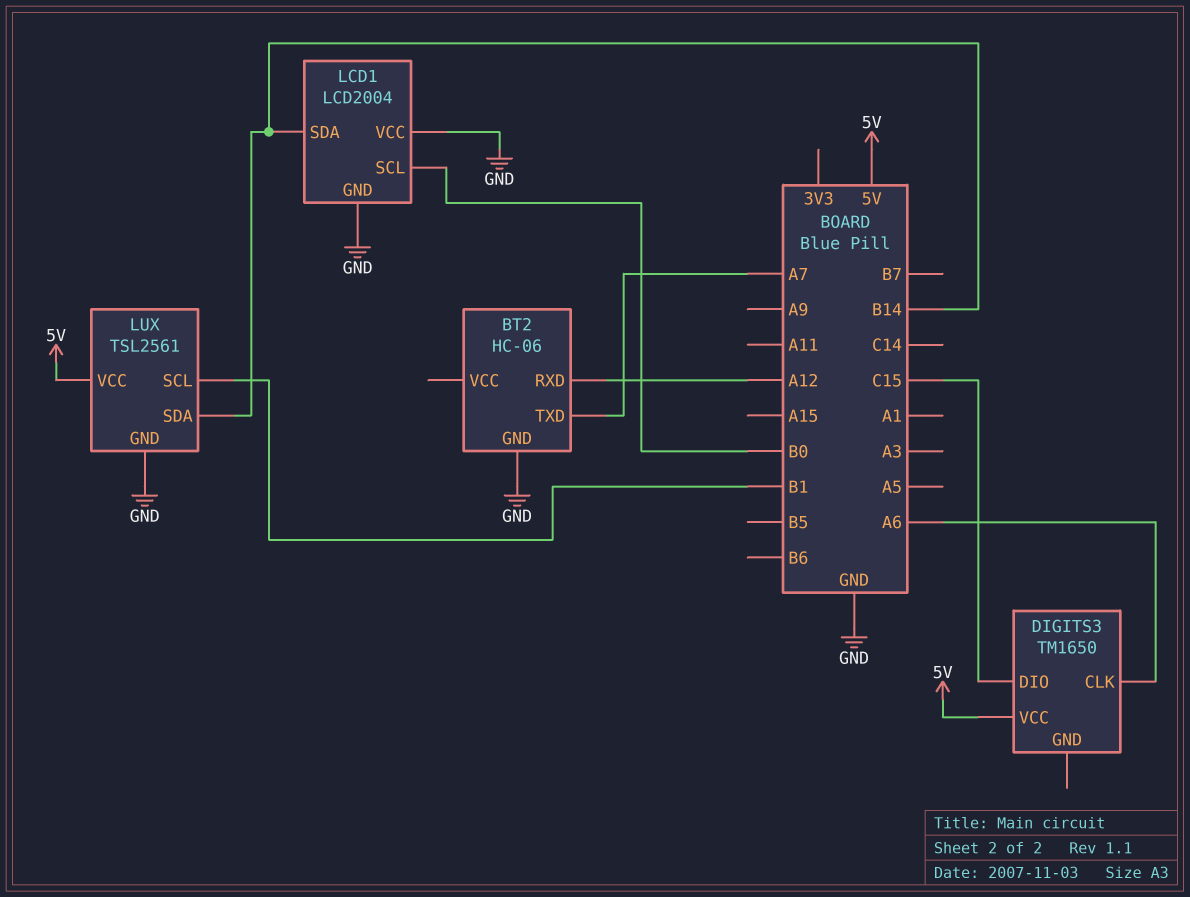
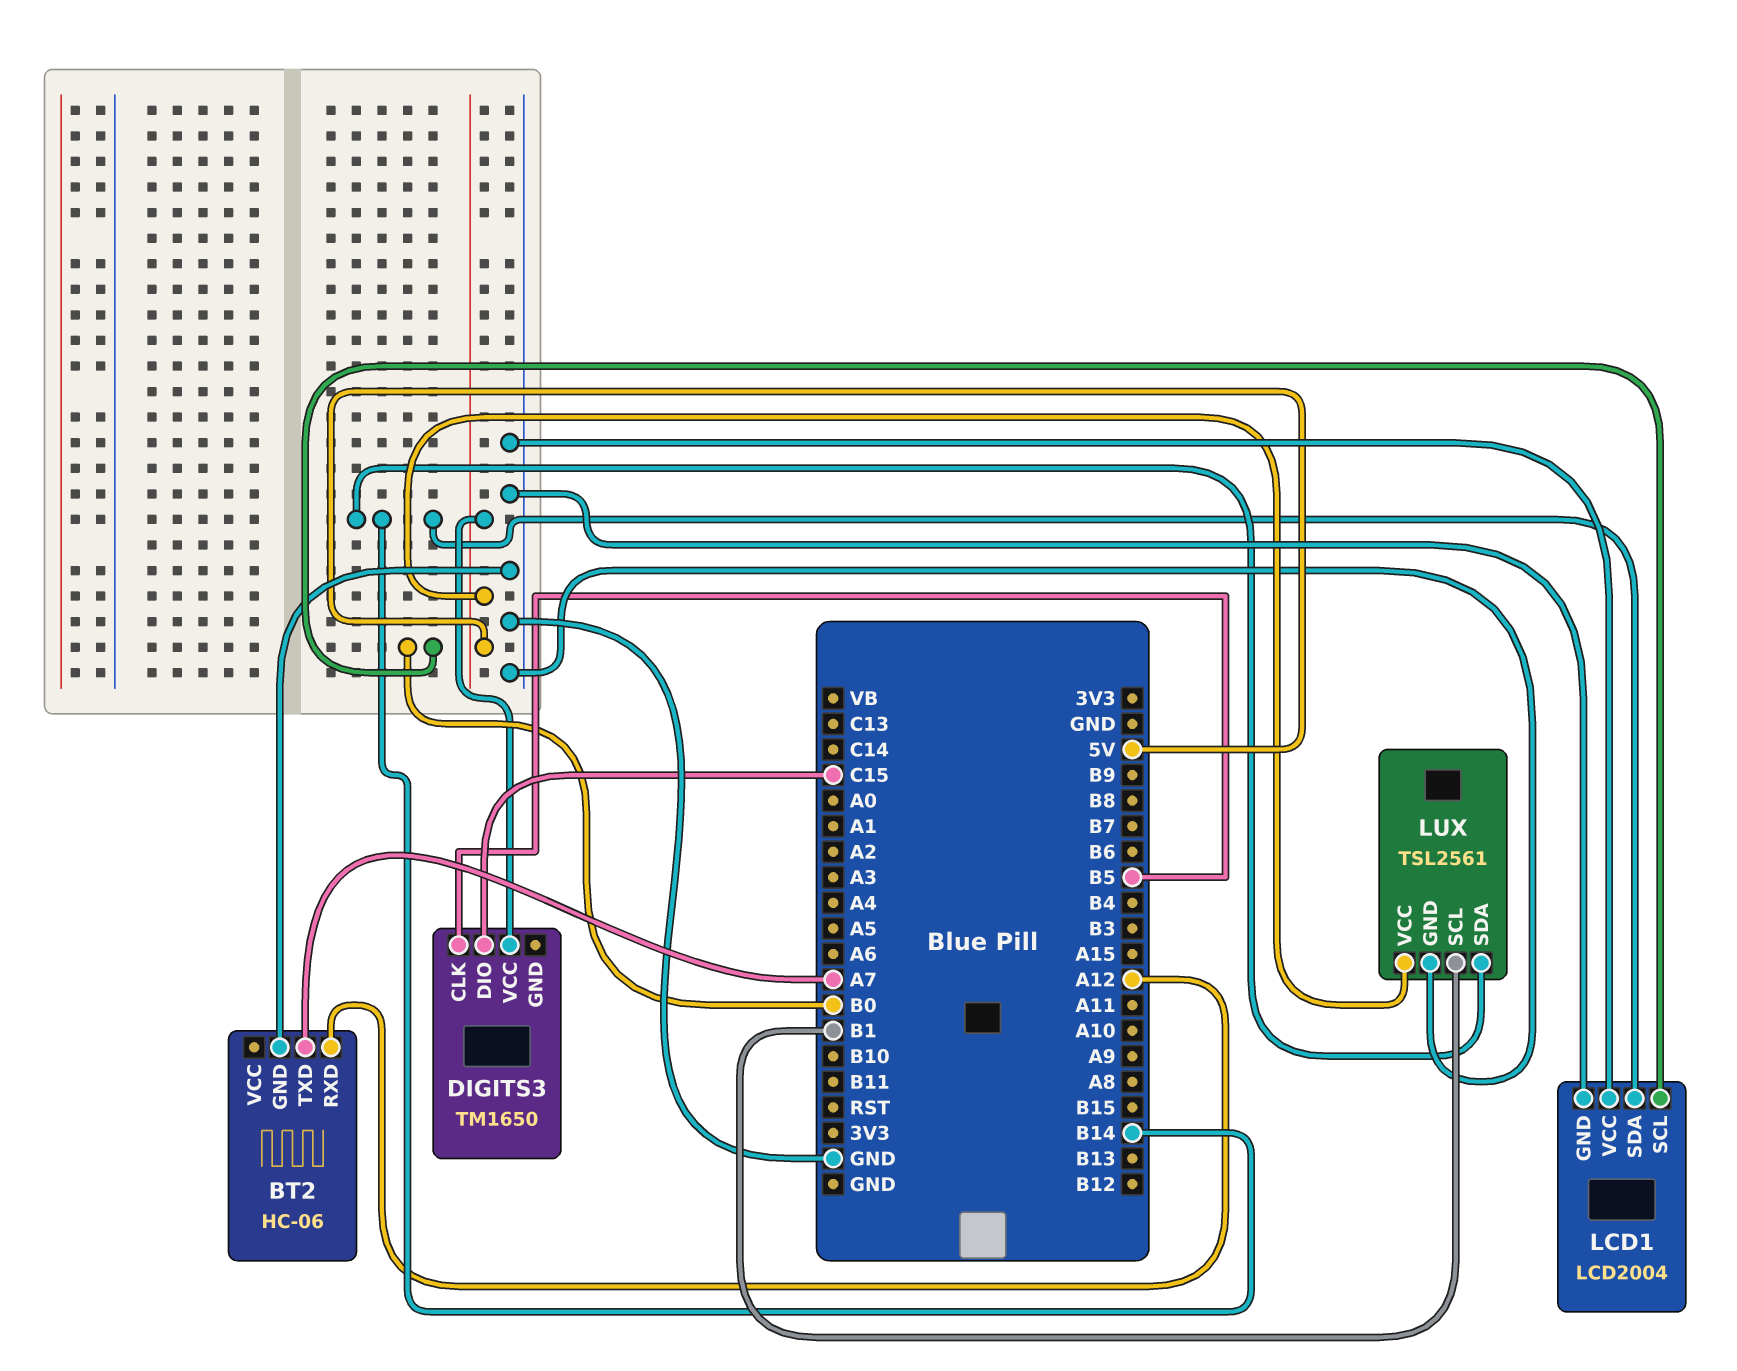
DIGITS3 pin CLK: A6 -> B5

